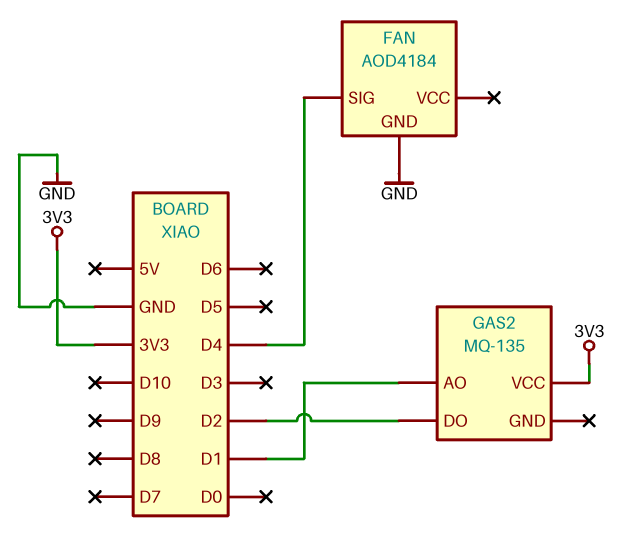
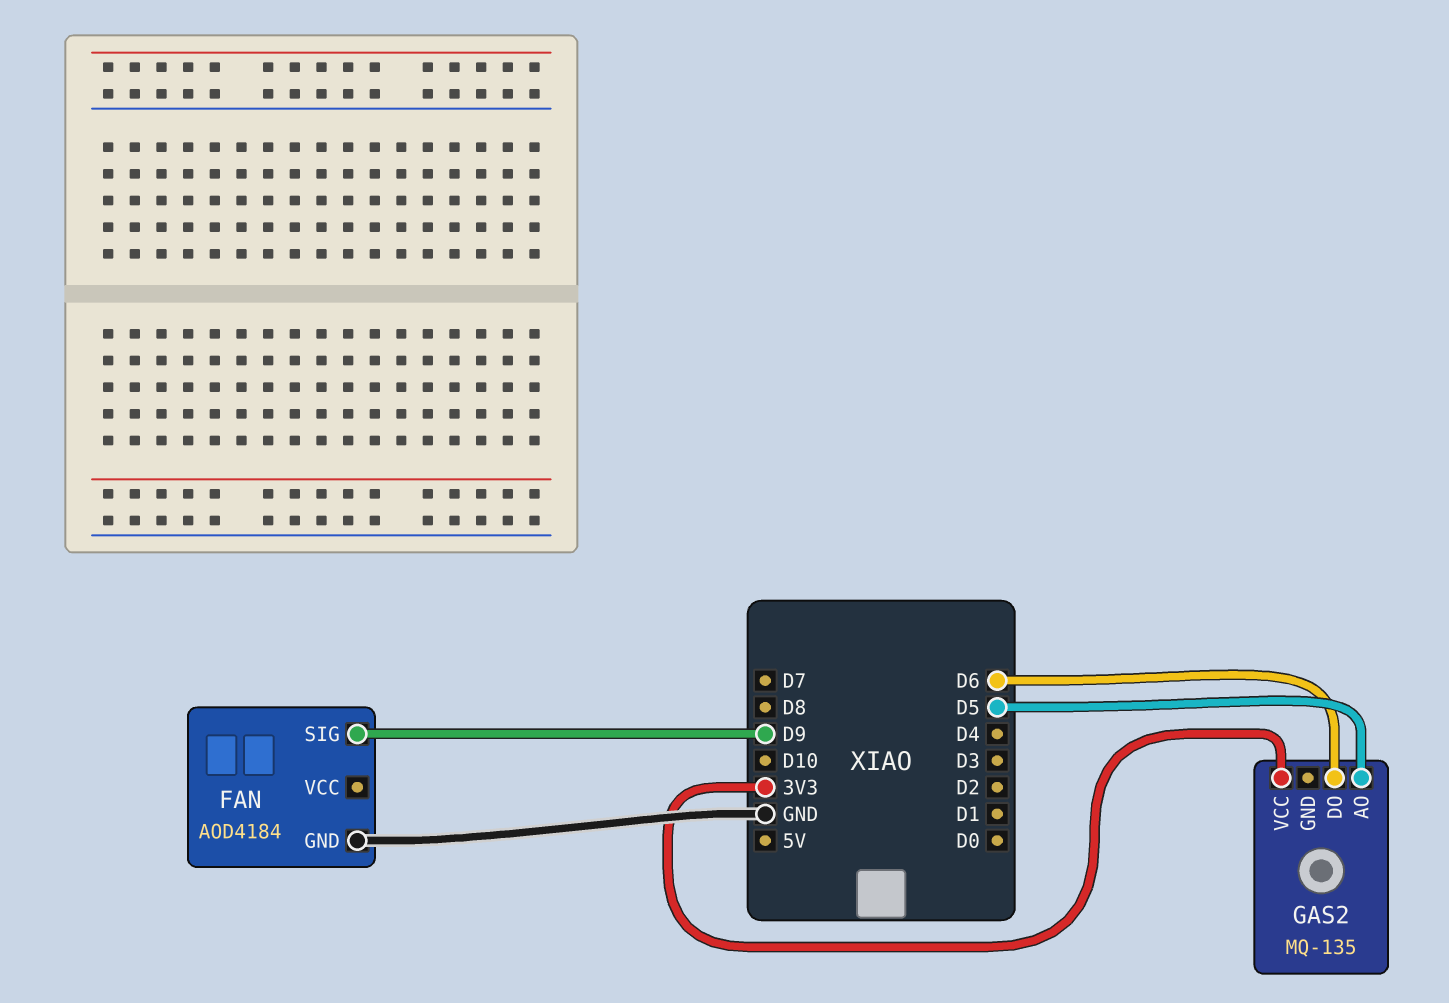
FAN pin SIG: D4 -> D9
GAS2 pin AO: D1 -> D5
GAS2 pin DO: D2 -> D6

